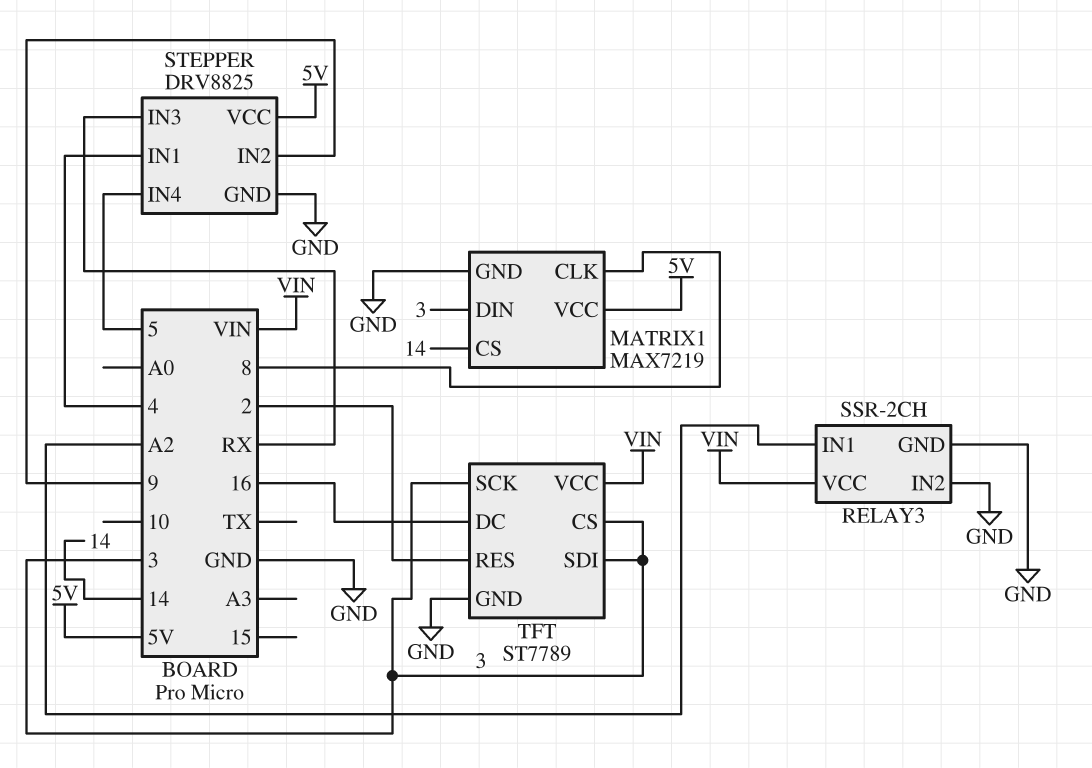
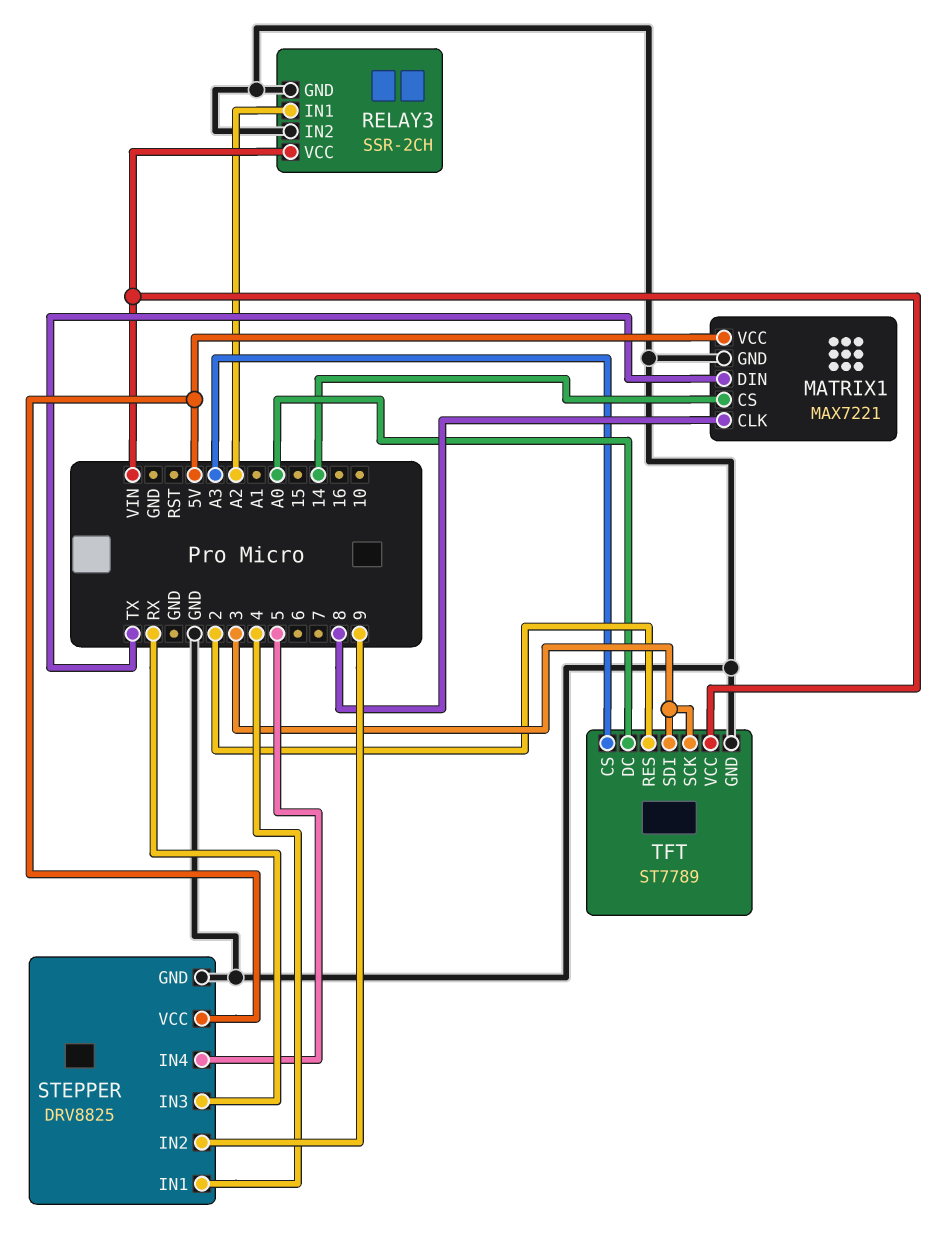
MATRIX1: MAX7219 -> MAX7221
MATRIX1 pin DIN: 3 -> TX
TFT pin CS: 3 -> A3
TFT pin DC: 16 -> A0

